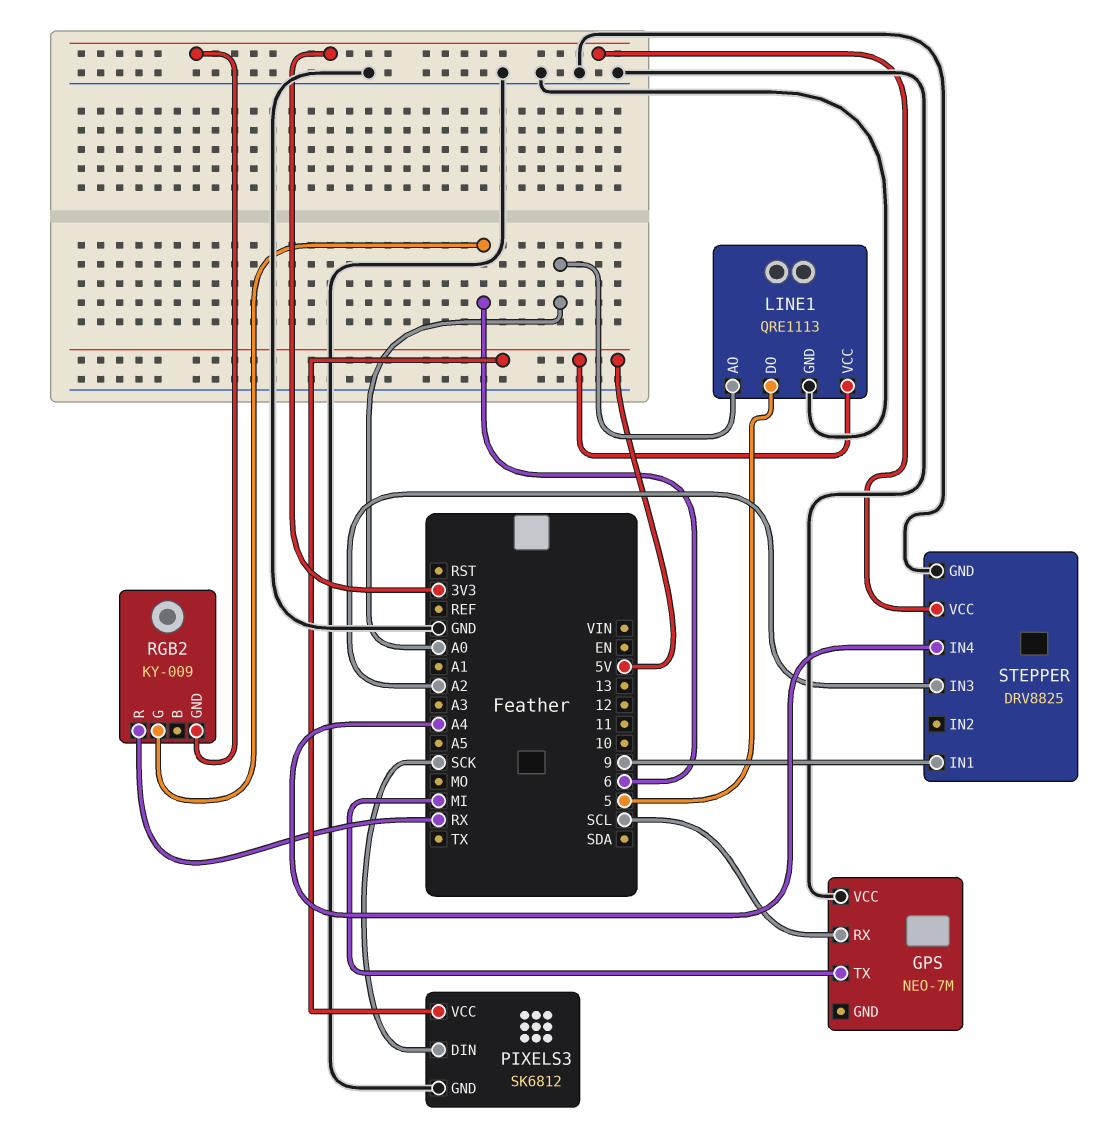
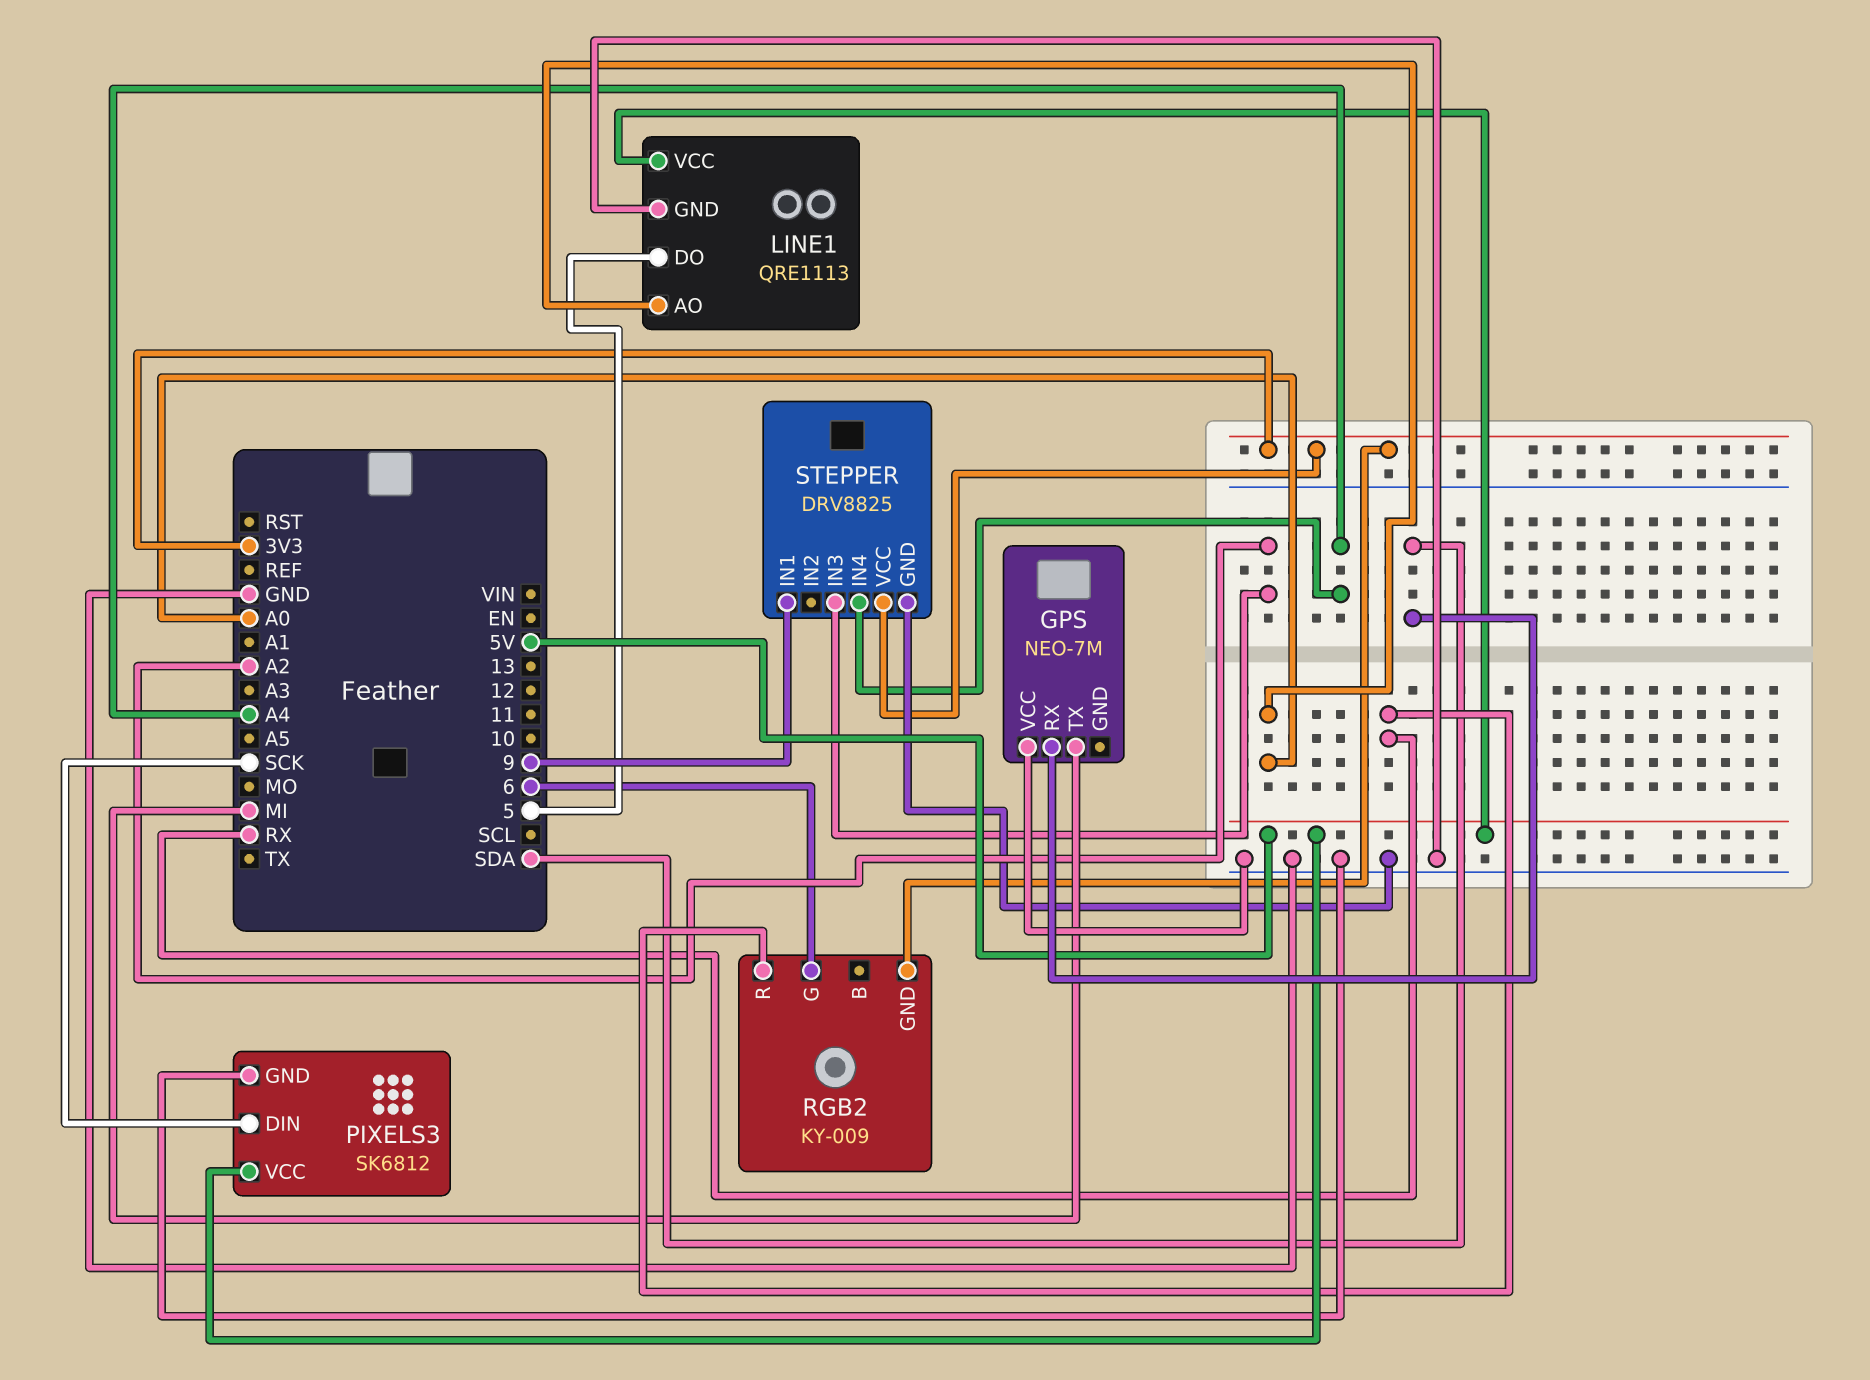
GPS pin RX: SCL -> SDA

